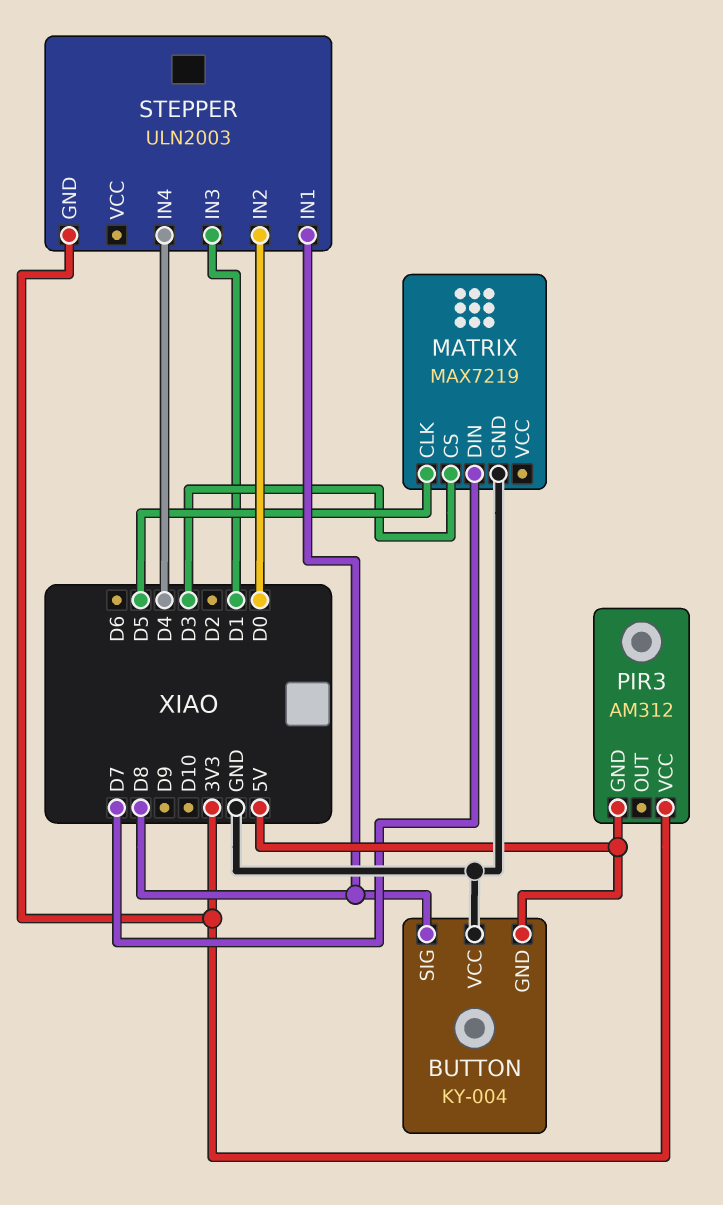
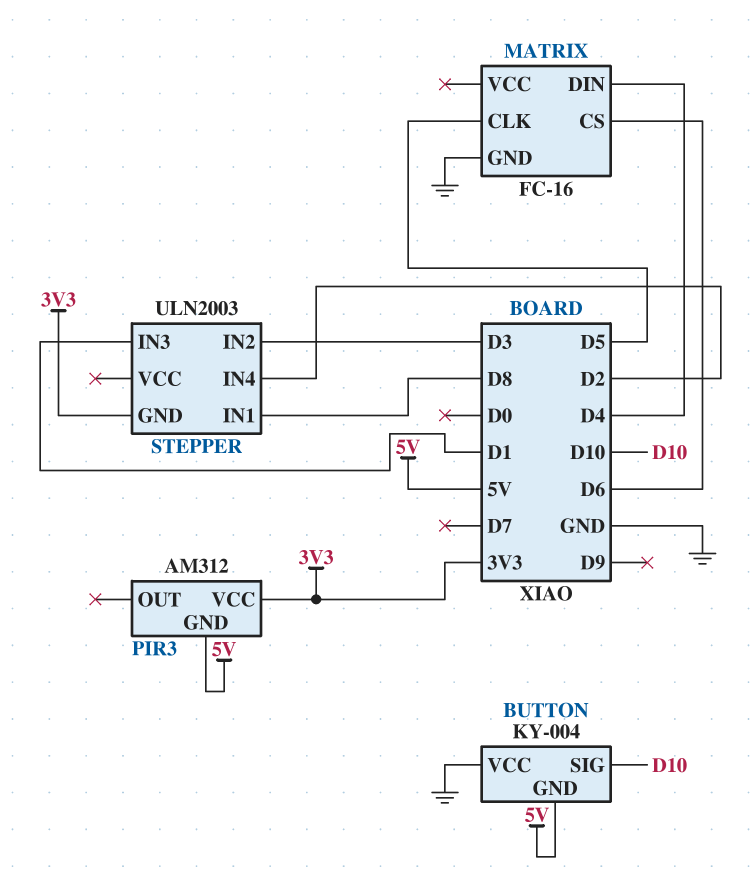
BUTTON pin SIG: D8 -> D10
MATRIX: MAX7219 -> FC-16
MATRIX pin CS: D3 -> D6
MATRIX pin DIN: D7 -> D4
STEPPER pin IN2: D0 -> D3
STEPPER pin IN4: D4 -> D2

